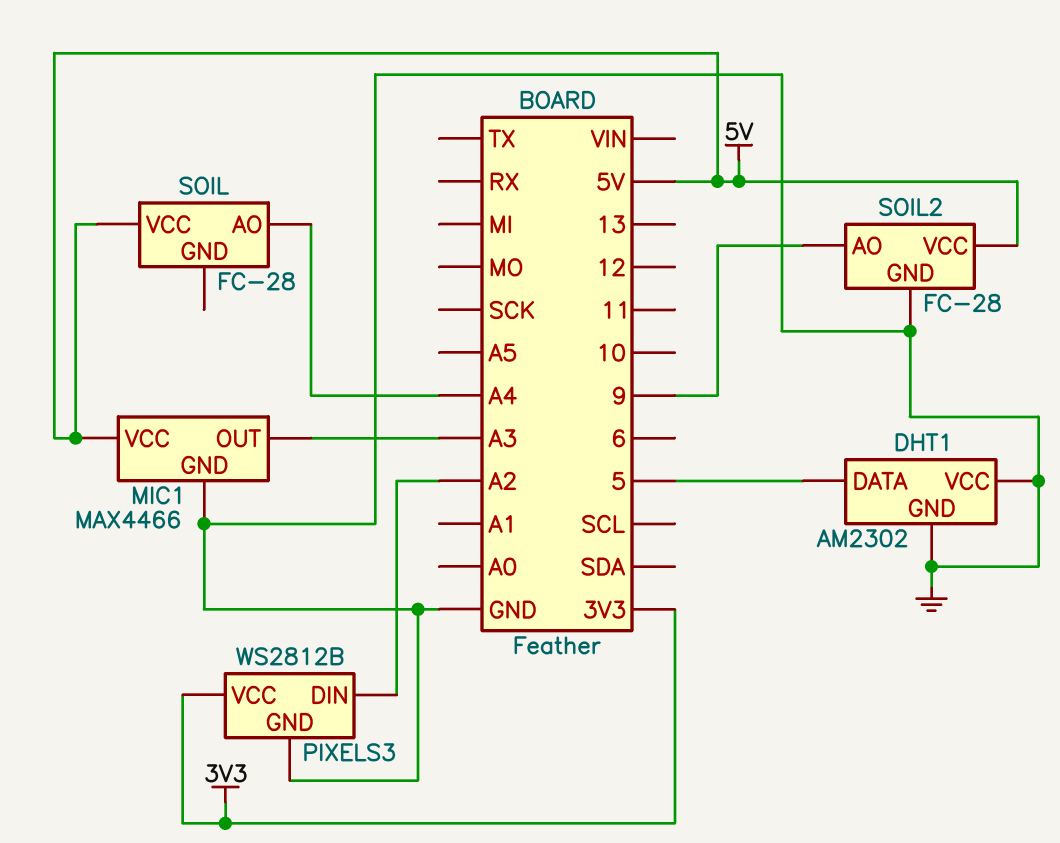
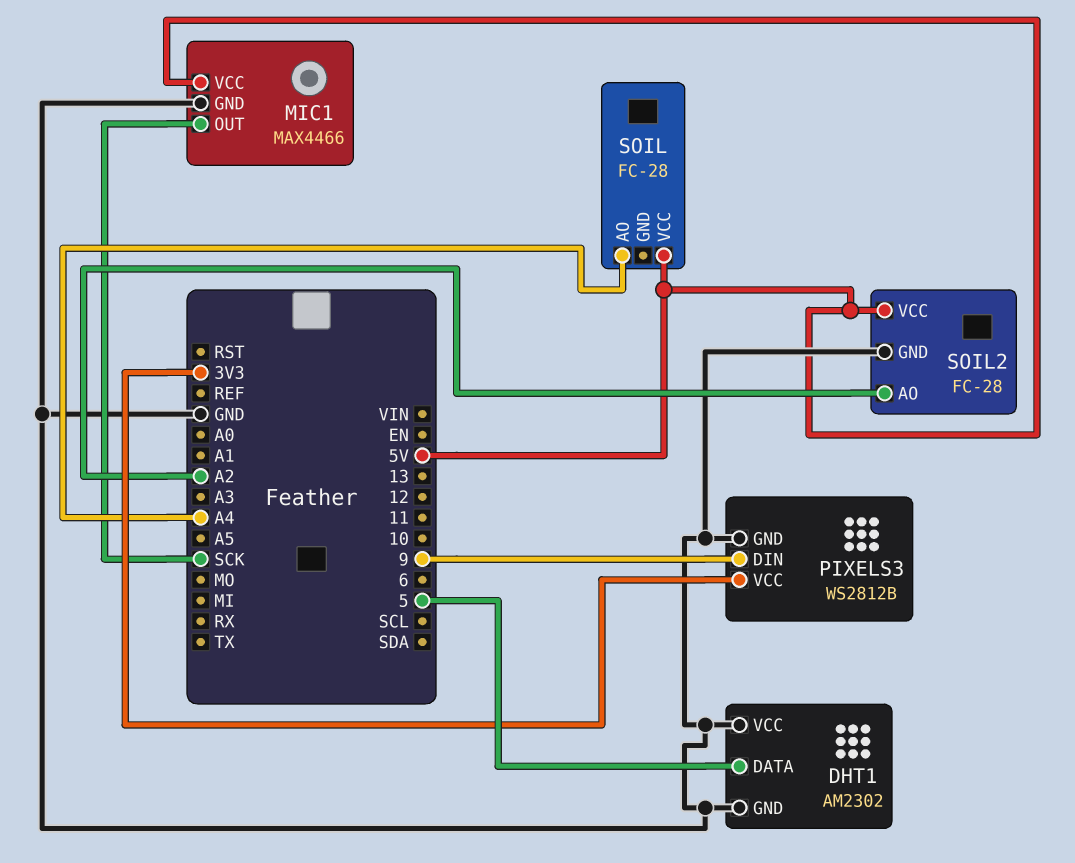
MIC1 pin OUT: A3 -> SCK
PIXELS3 pin DIN: A2 -> 9
SOIL2 pin AO: 9 -> A2

